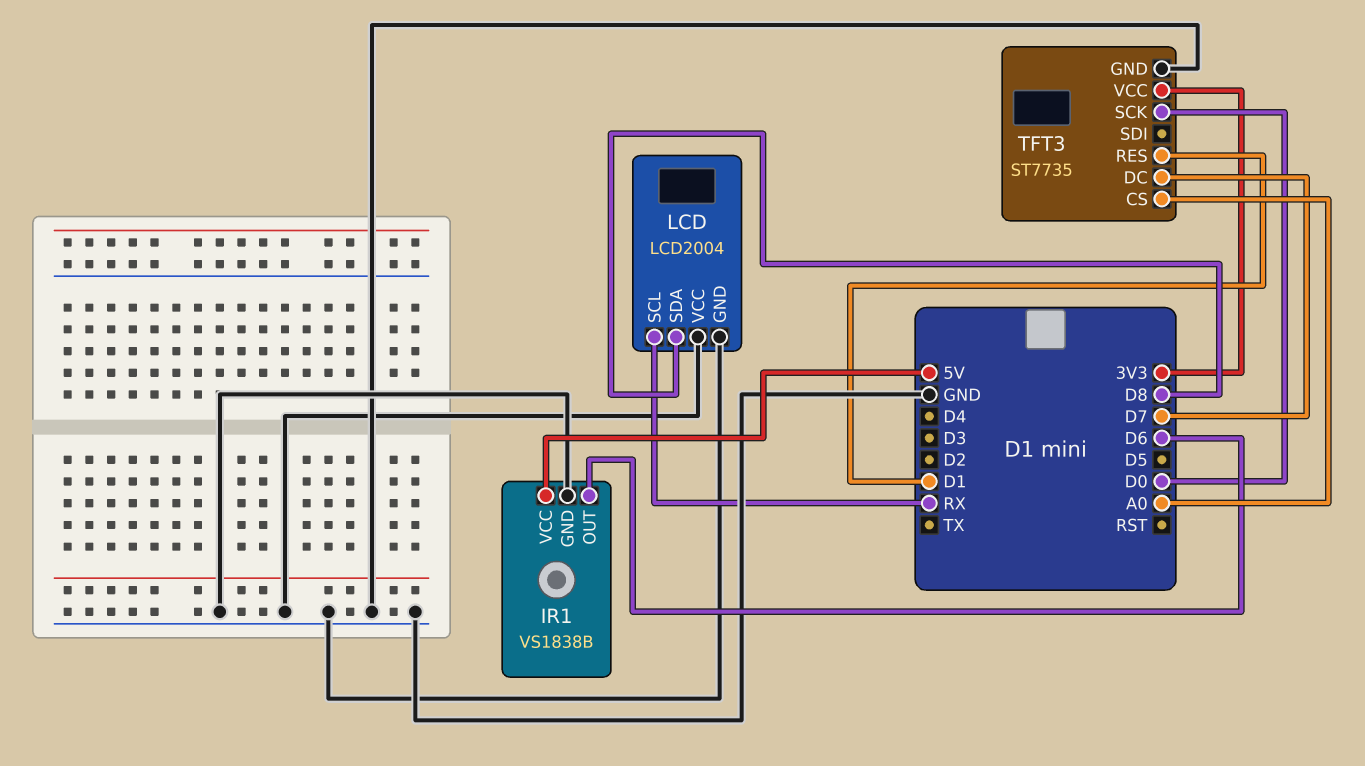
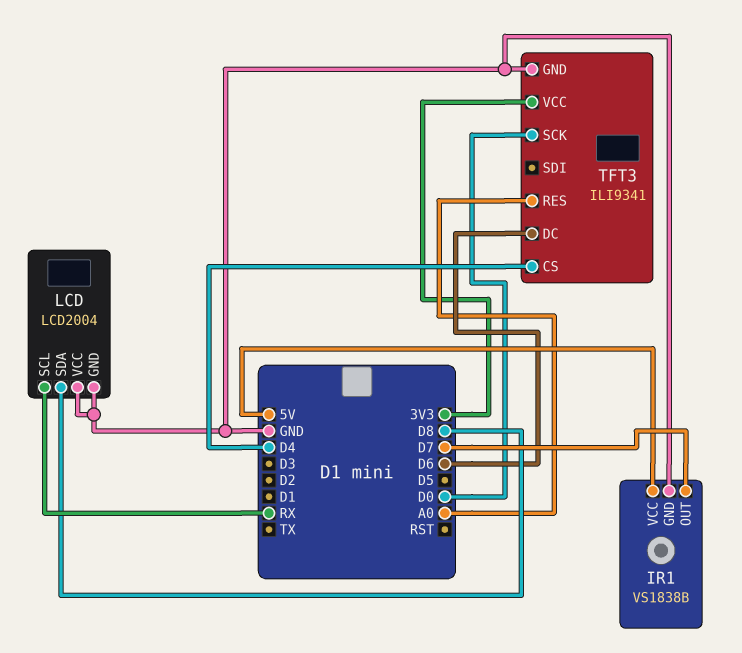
IR1 pin OUT: D6 -> D7
TFT3: ST7735 -> ILI9341
TFT3 pin CS: A0 -> D4
TFT3 pin DC: D7 -> D6
TFT3 pin RES: D1 -> A0

